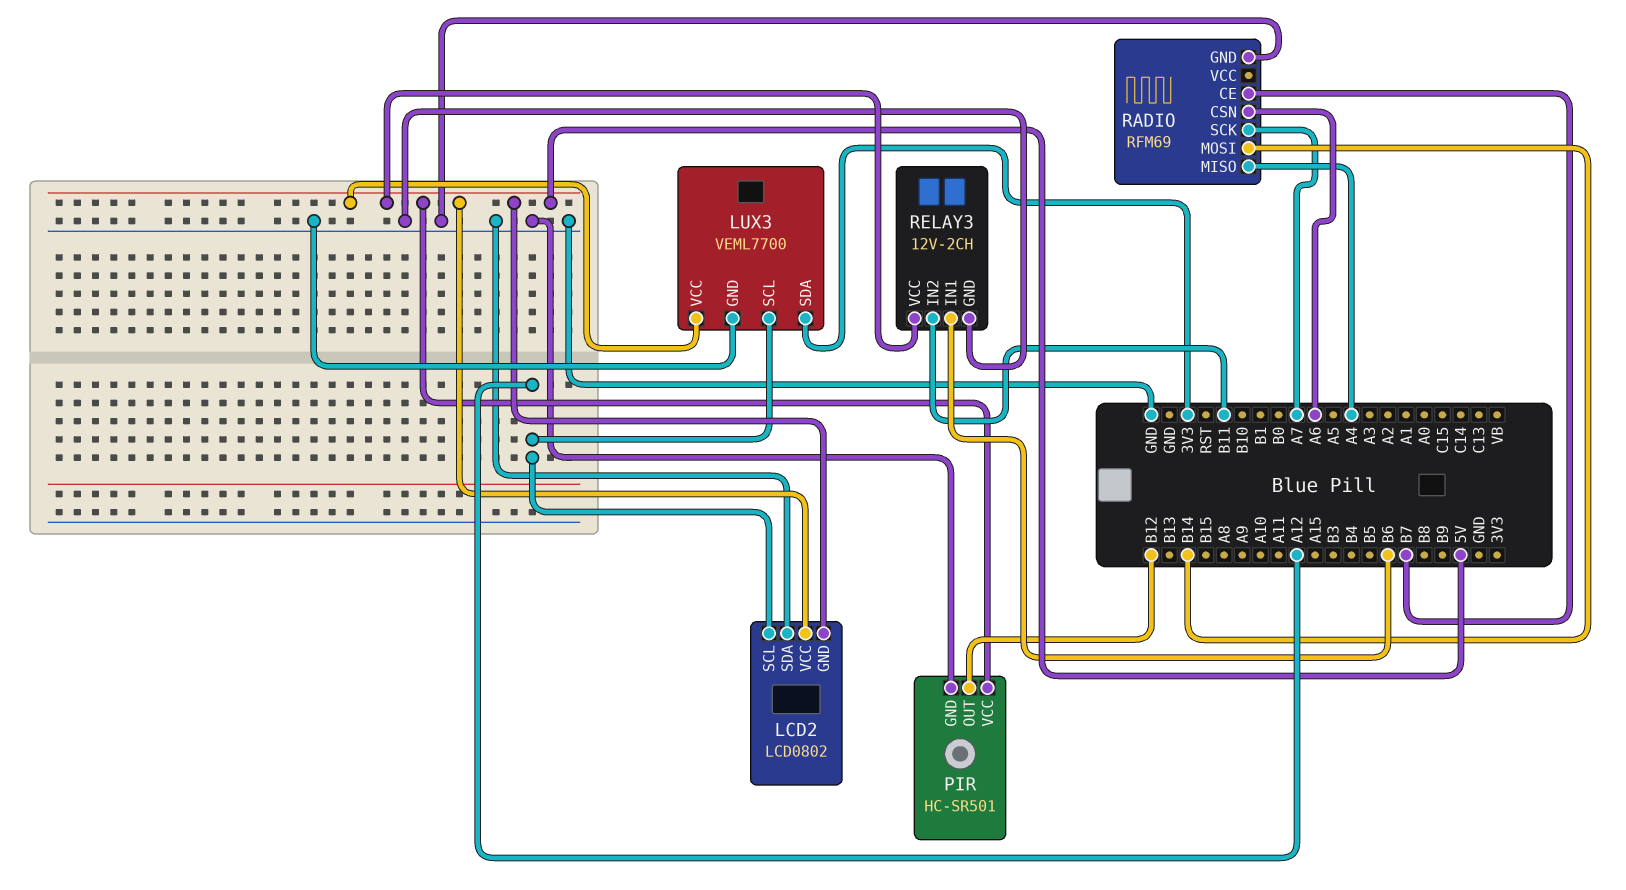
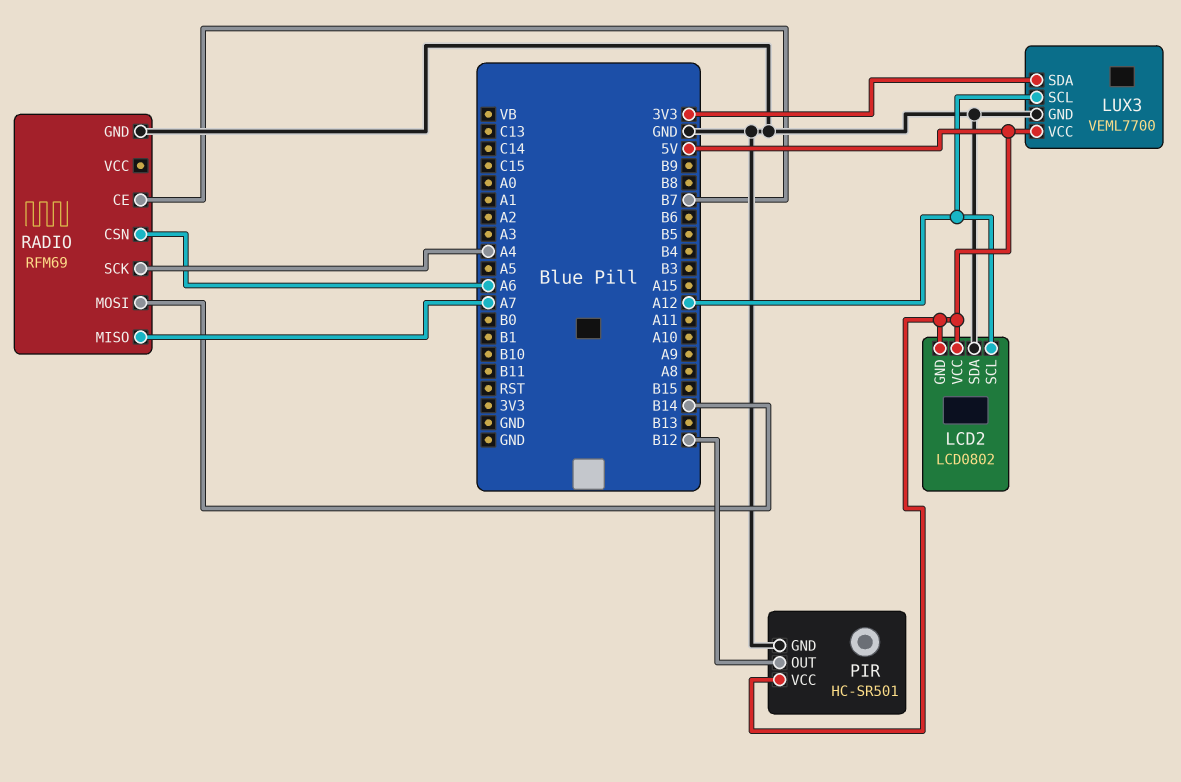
RADIO pin MISO: A4 -> A7
RADIO pin SCK: A7 -> A4
RELAY3: 12V-2CH -> none
RELAY3 pin GND: GND -> none
RELAY3 pin IN1: B6 -> none
RELAY3 pin IN2: B11 -> none
RELAY3 pin VCC: 5V -> none

